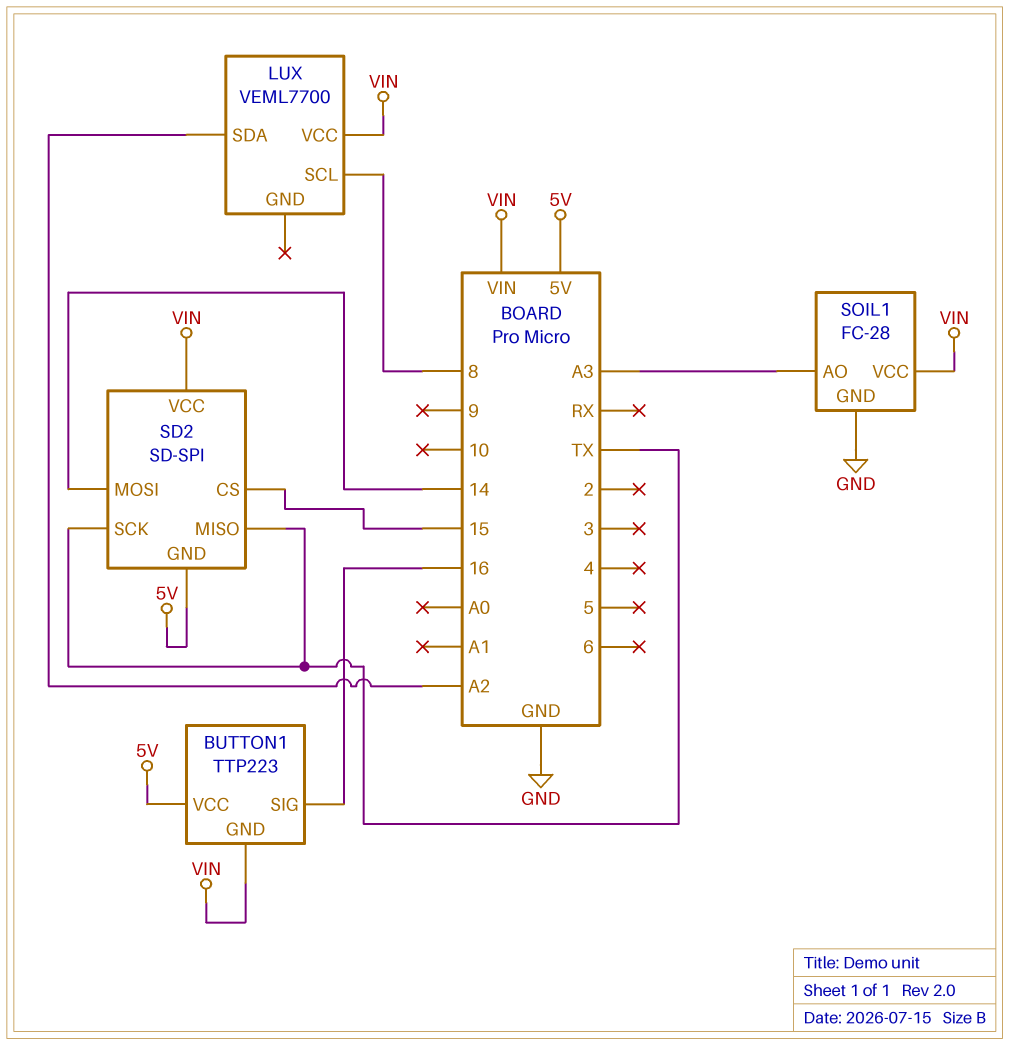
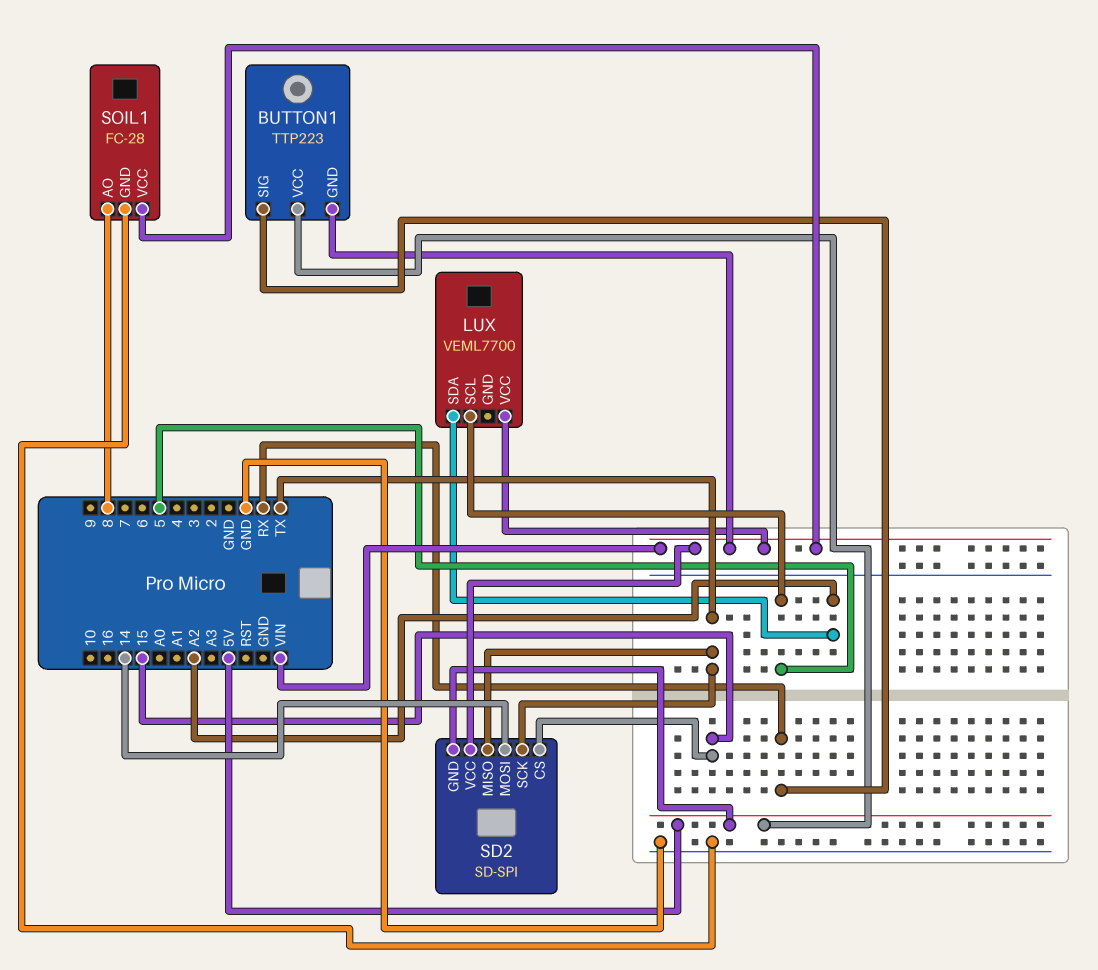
BUTTON1 pin SIG: 16 -> RX
LUX pin SCL: 8 -> 5
SOIL1 pin AO: A3 -> 8

